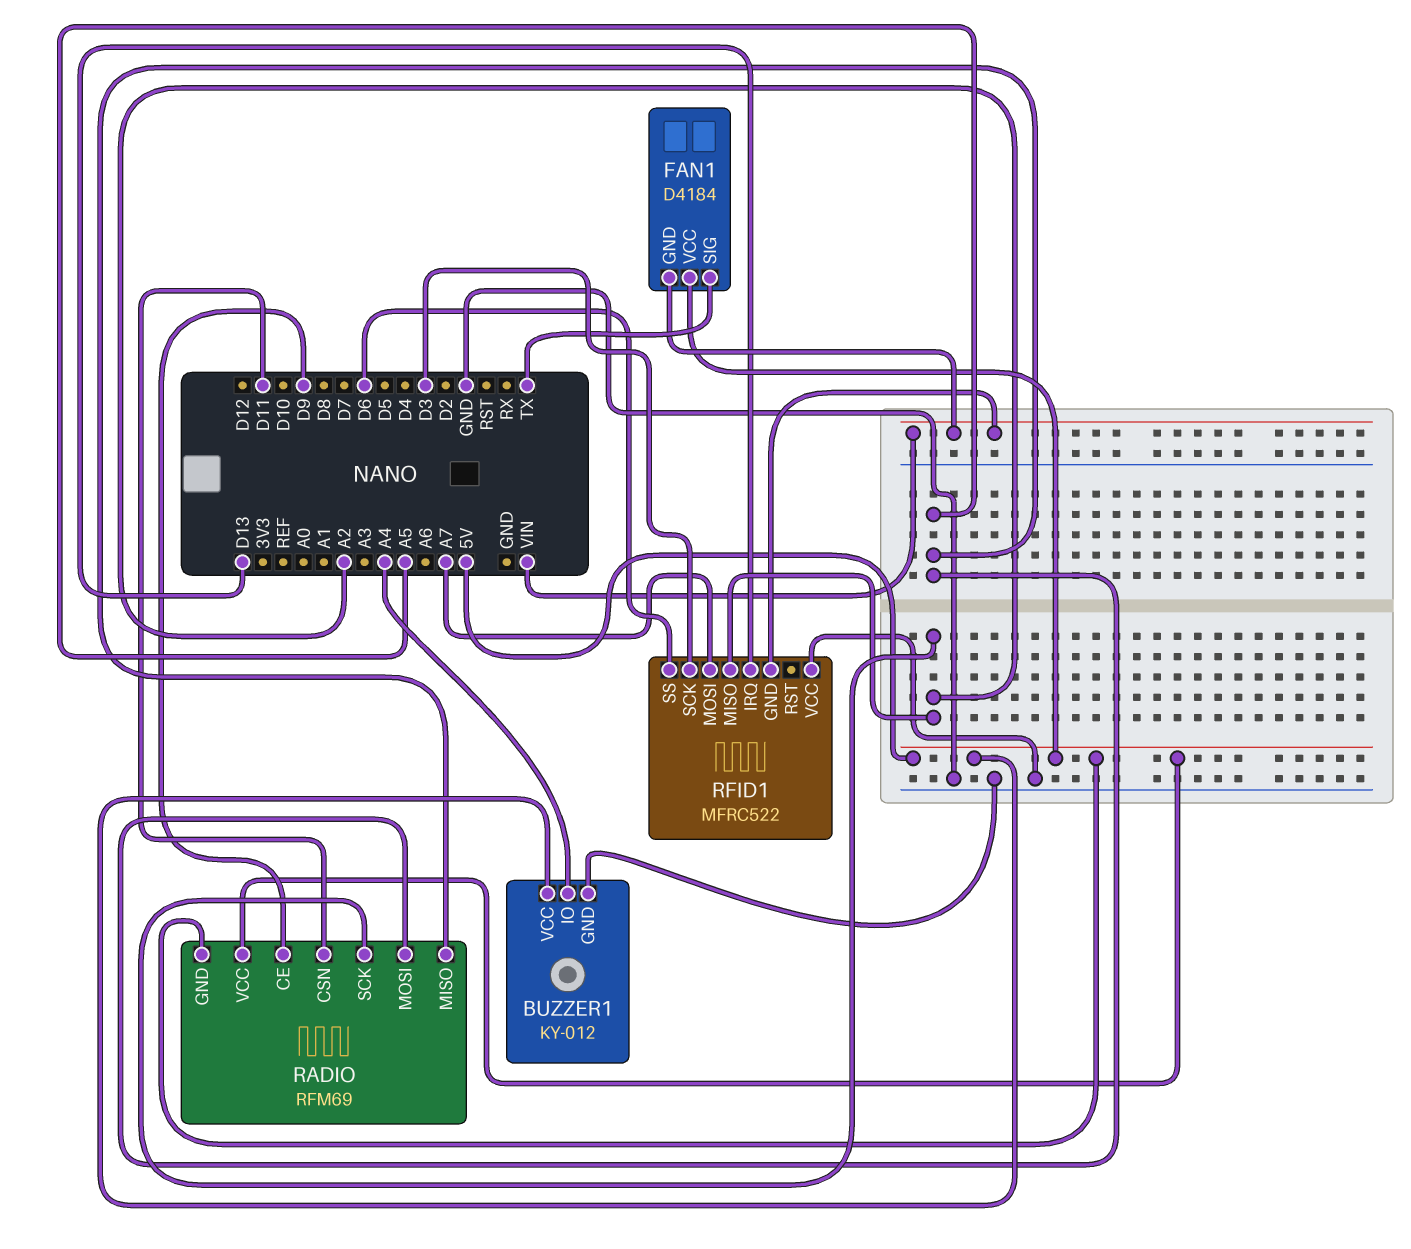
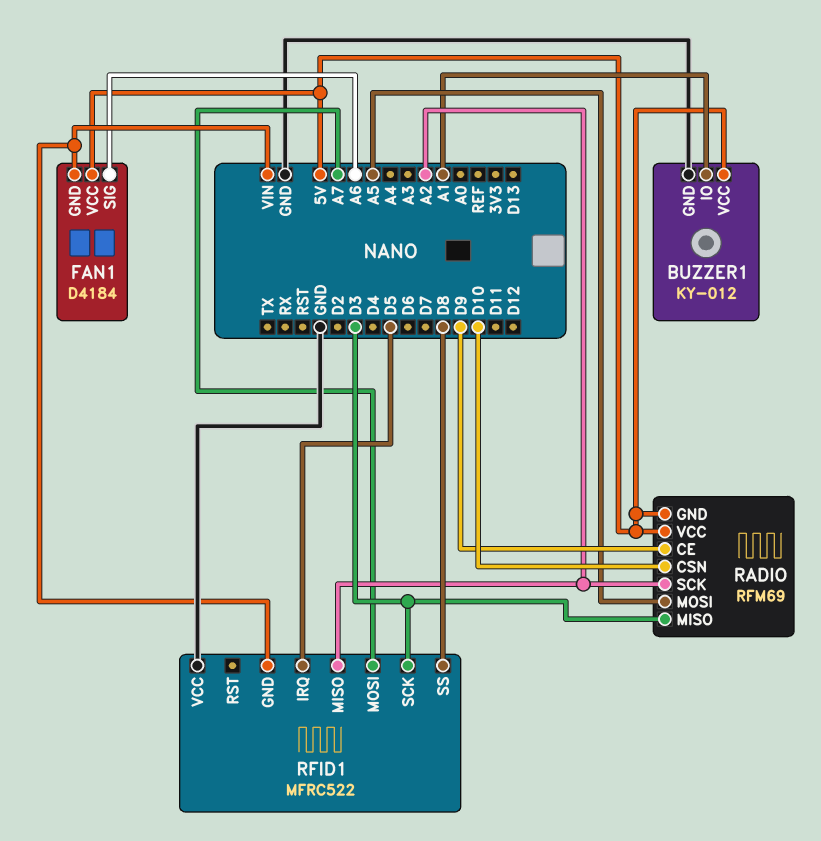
BUZZER1 pin IO: A4 -> A1
FAN1 pin SIG: TX -> A6
RADIO pin CSN: D11 -> D10
RADIO pin MISO: A5 -> D3
RFID1 pin IRQ: D13 -> D5
RFID1 pin SS: D6 -> D8

